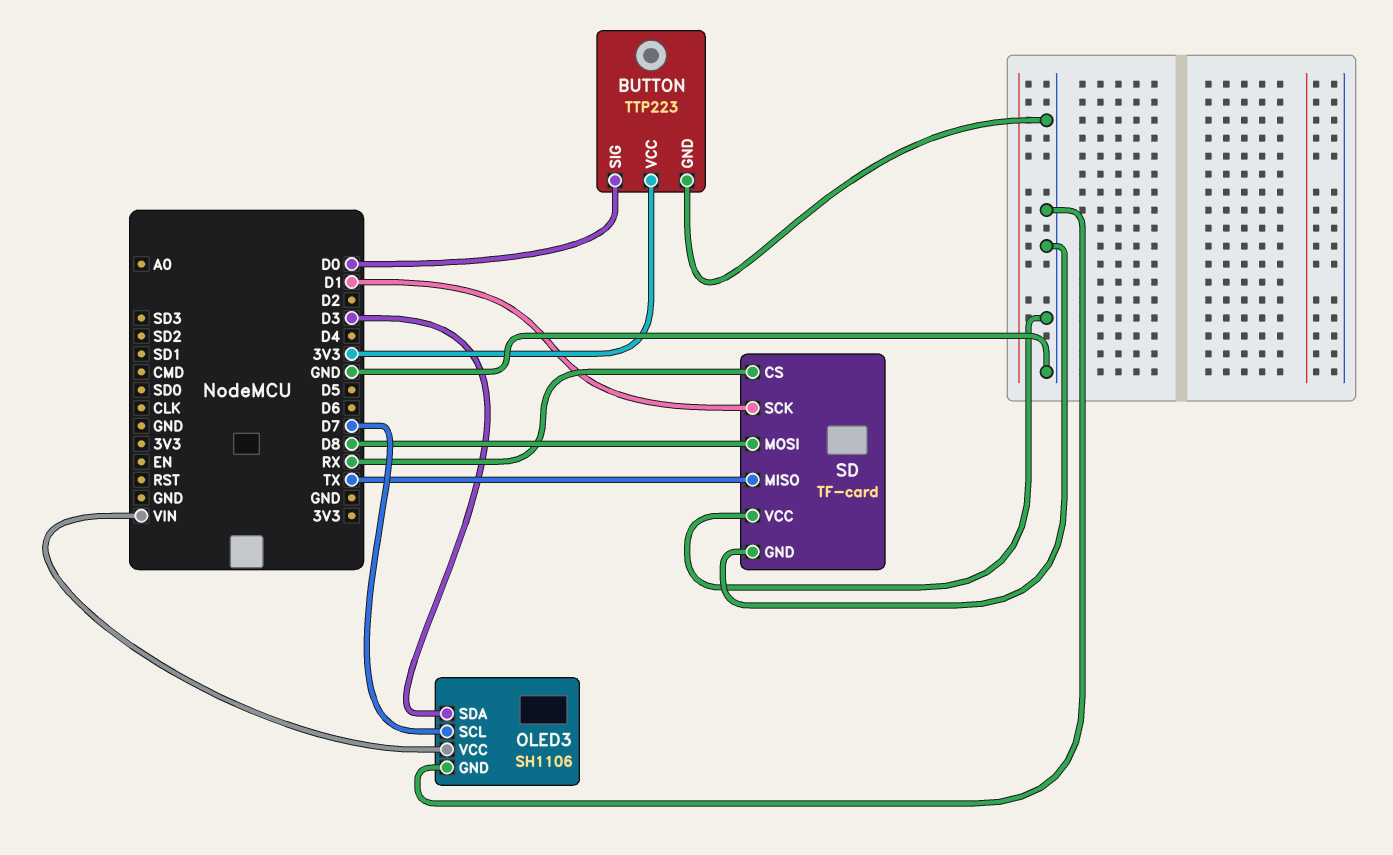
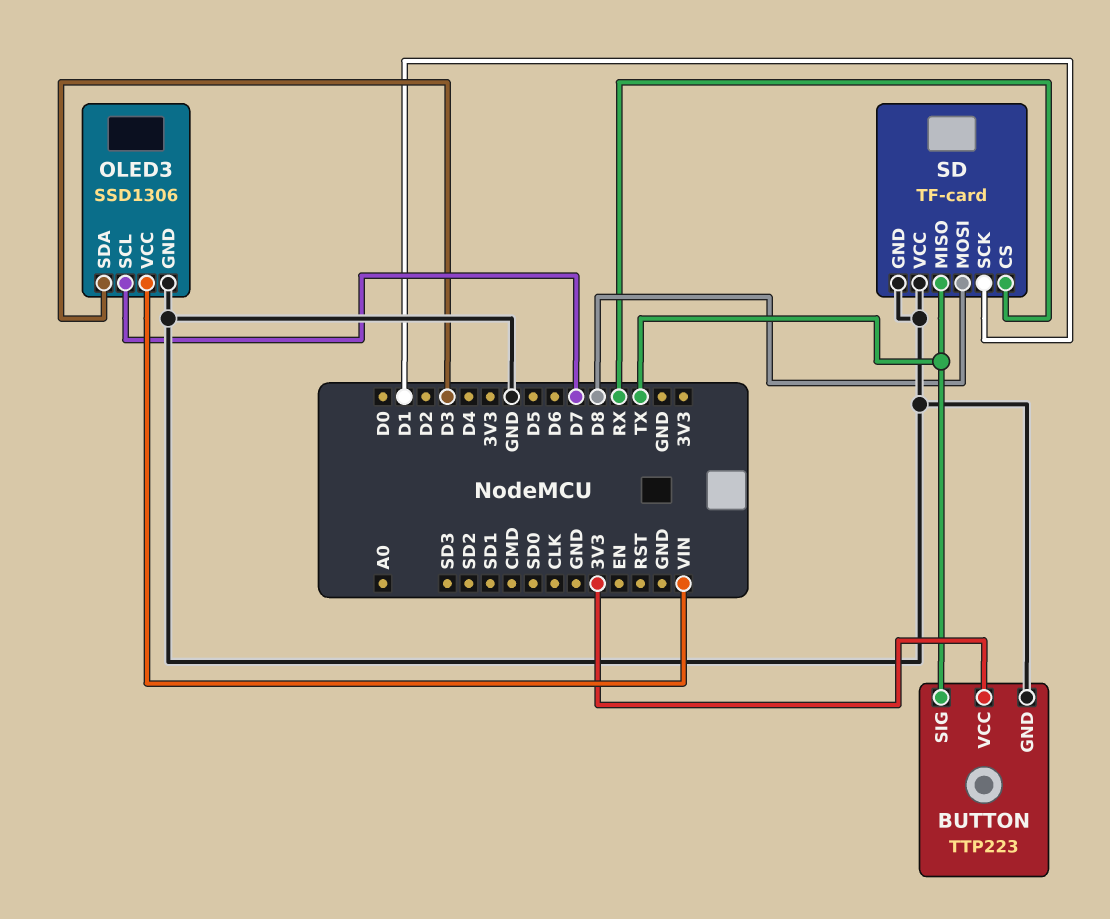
BUTTON pin SIG: D0 -> TX
OLED3: SH1106 -> SSD1306

